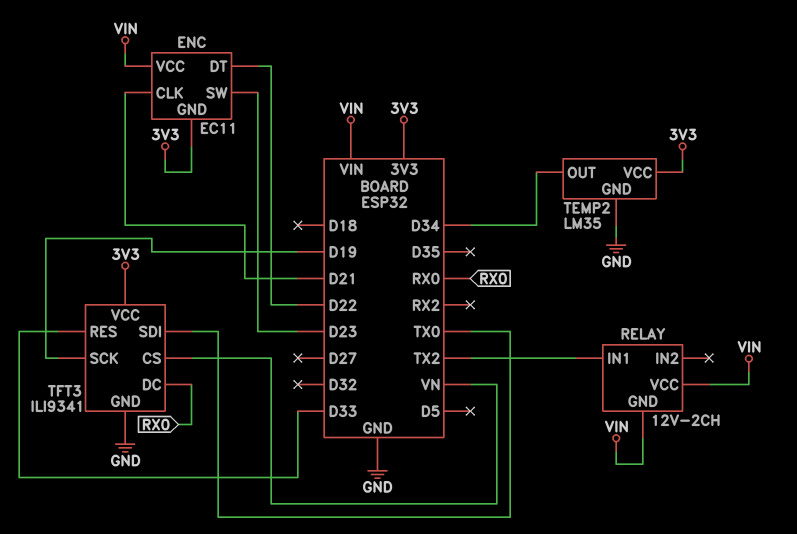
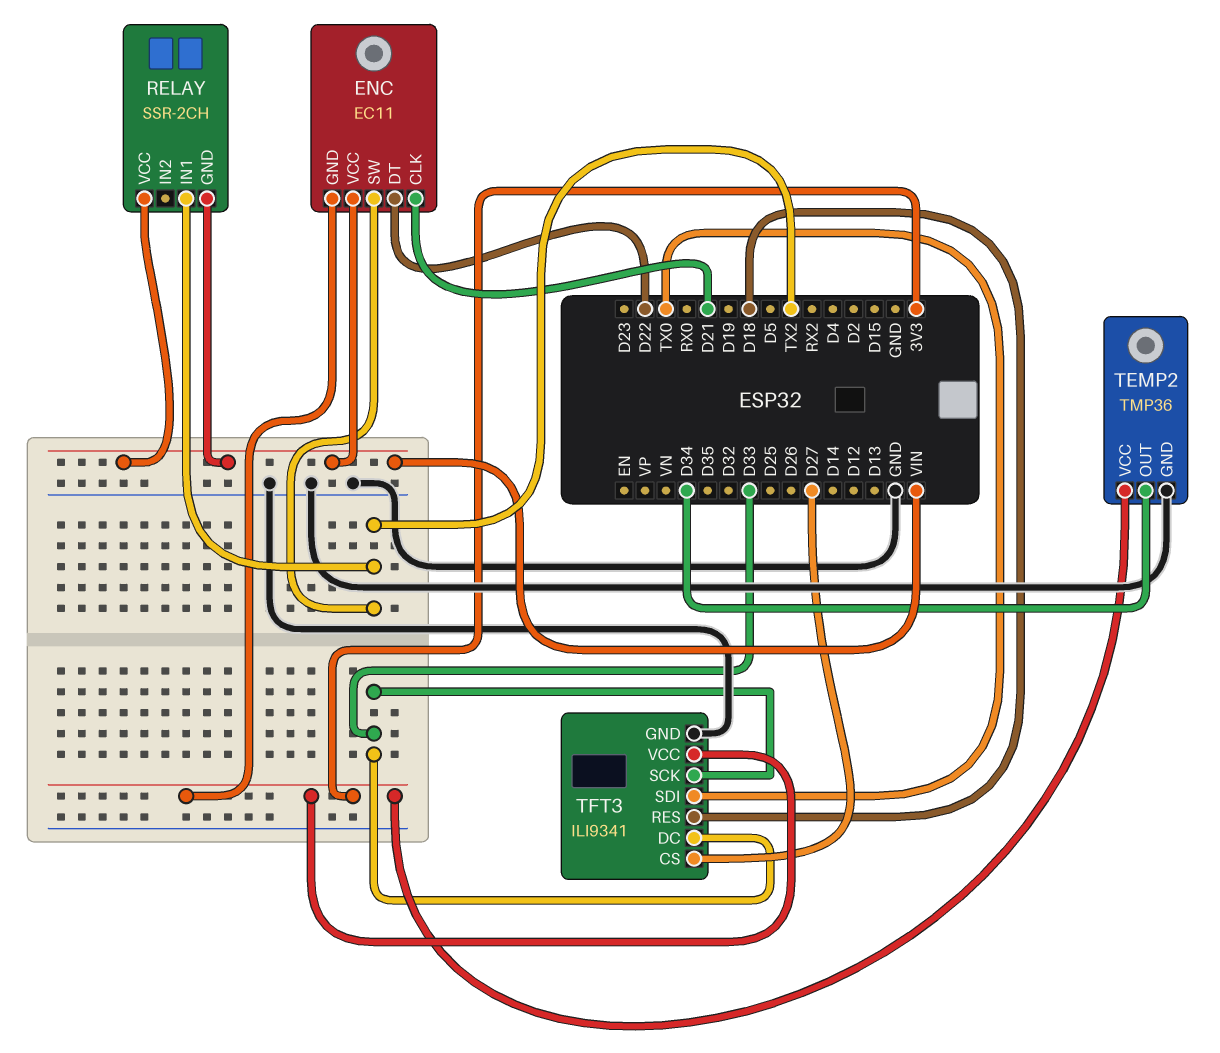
ENC pin SW: D23 -> TX2
RELAY: 12V-2CH -> SSR-2CH
TEMP2: LM35 -> TMP36
TFT3 pin CS: VN -> D27
TFT3 pin DC: RX0 -> D33
TFT3 pin RES: D33 -> D18
TFT3 pin SCK: D19 -> D33

